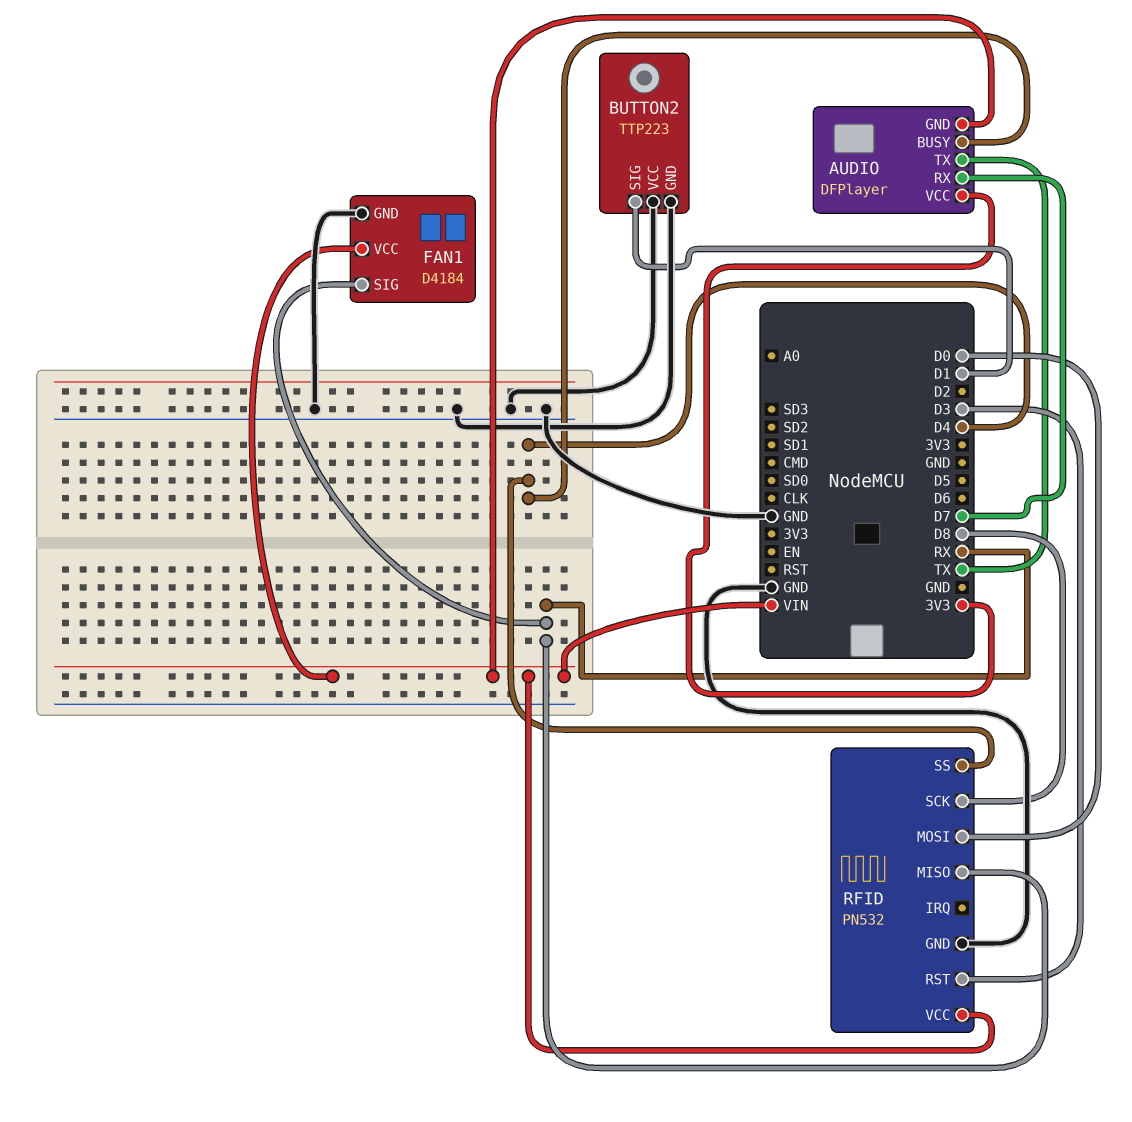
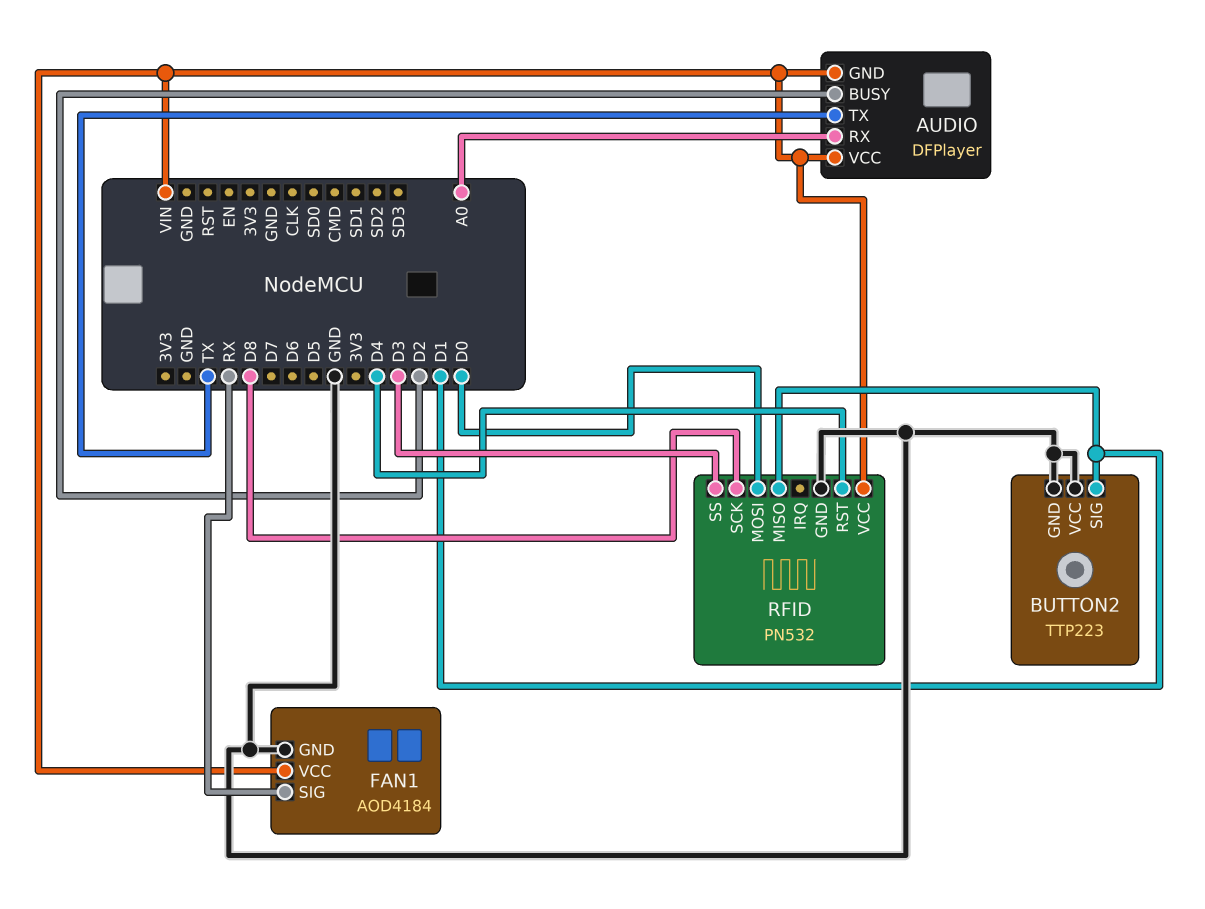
AUDIO pin BUSY: D4 -> D2
AUDIO pin RX: D7 -> A0
AUDIO pin VCC: 3V3 -> VIN
FAN1: D4184 -> AOD4184
RFID pin MISO: RX -> D1
RFID pin RST: D3 -> D4
RFID pin SS: D4 -> D3

